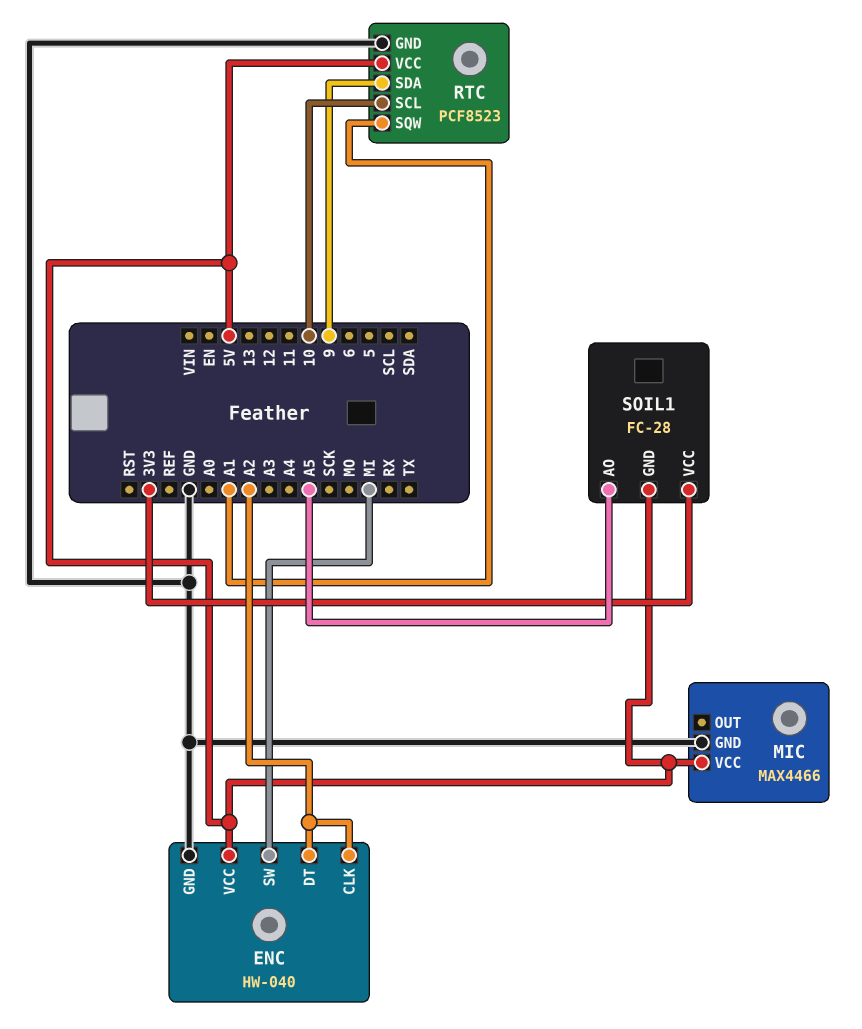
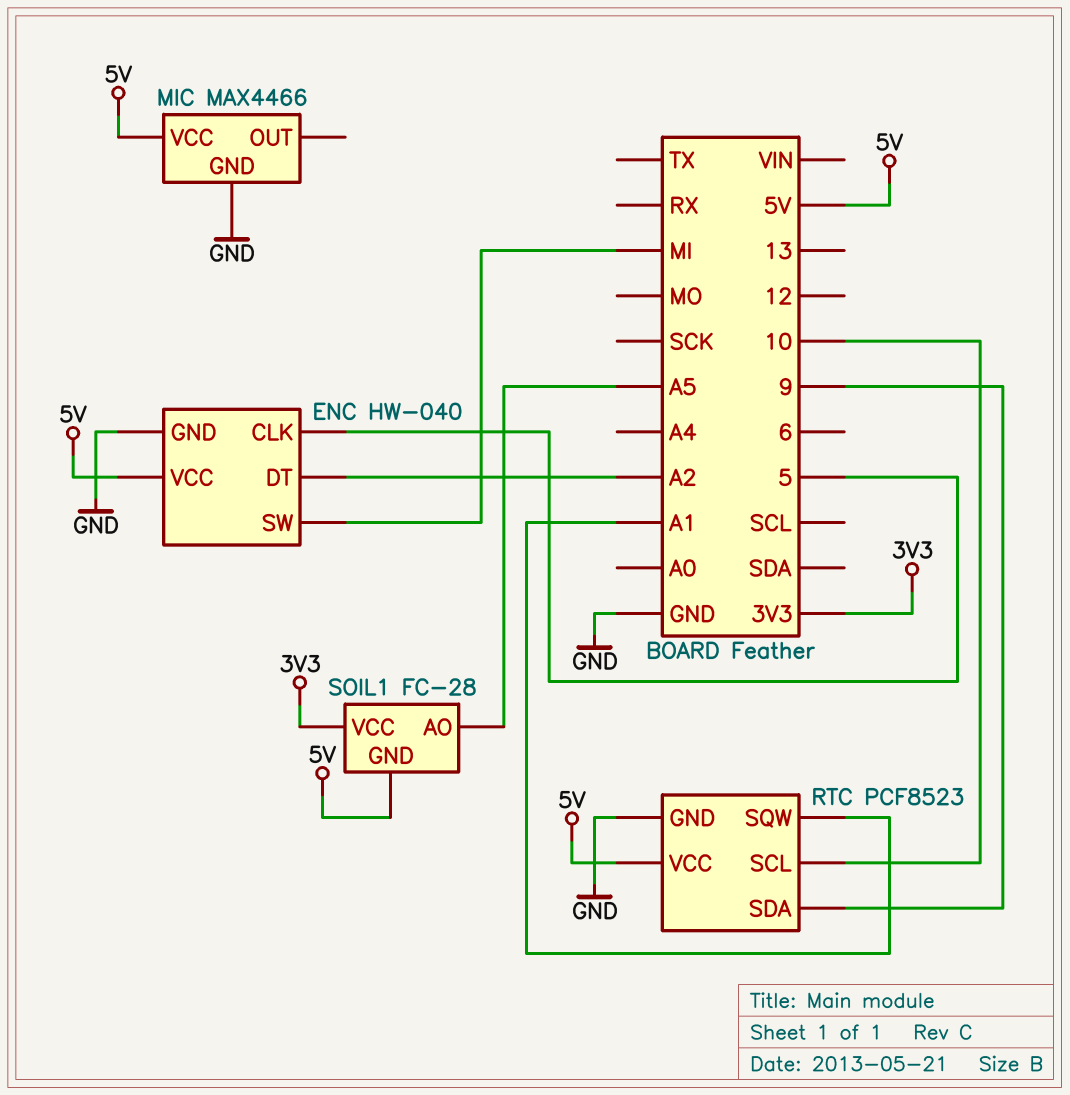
ENC pin CLK: A2 -> 5

